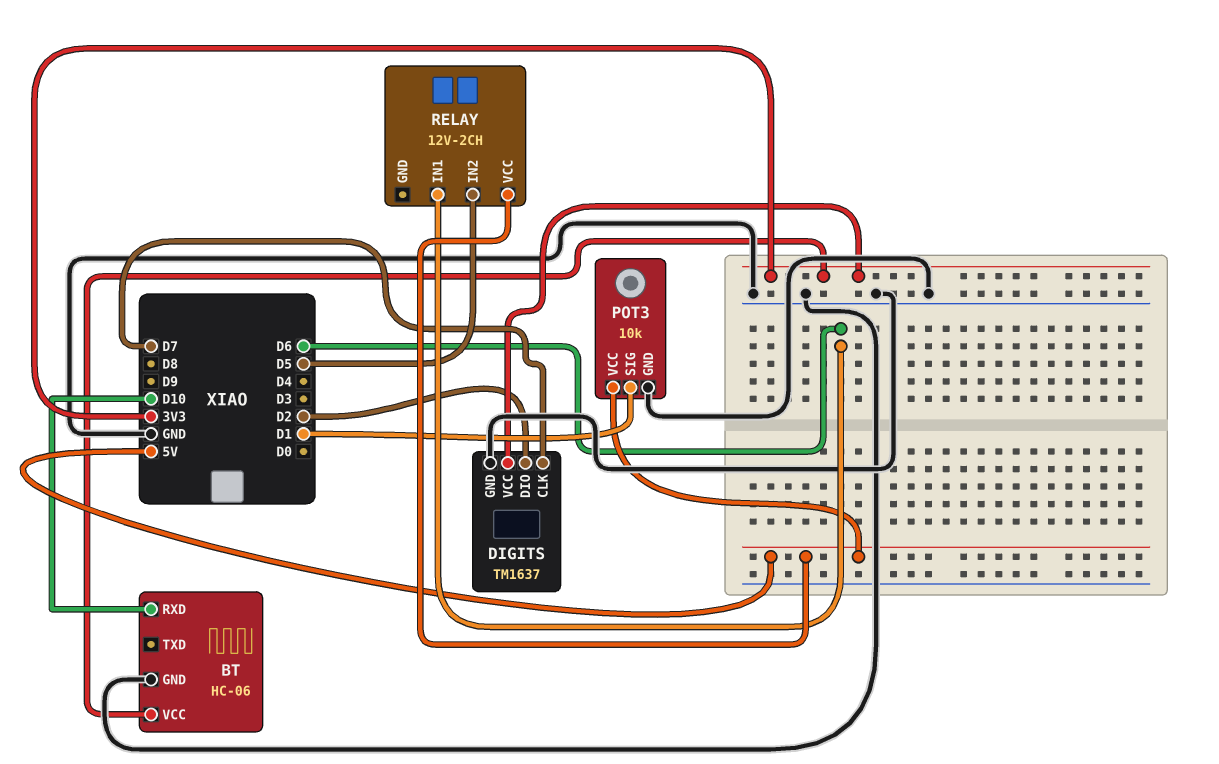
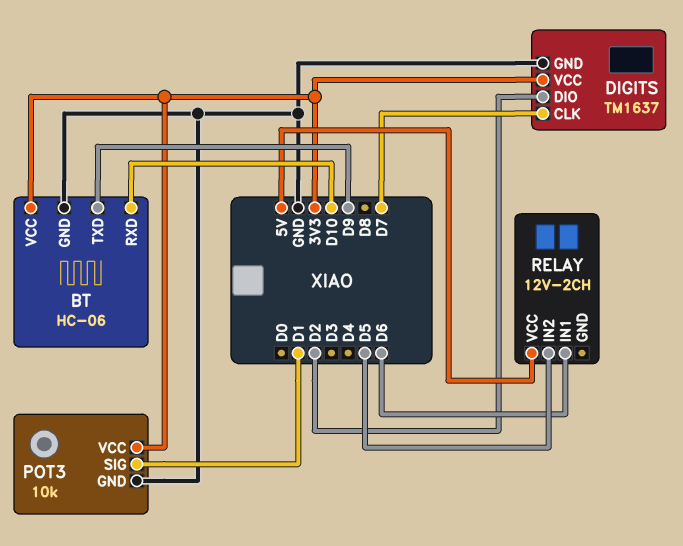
BT pin TXD: none -> D9
POT3 pin VCC: 5V -> 3V3

